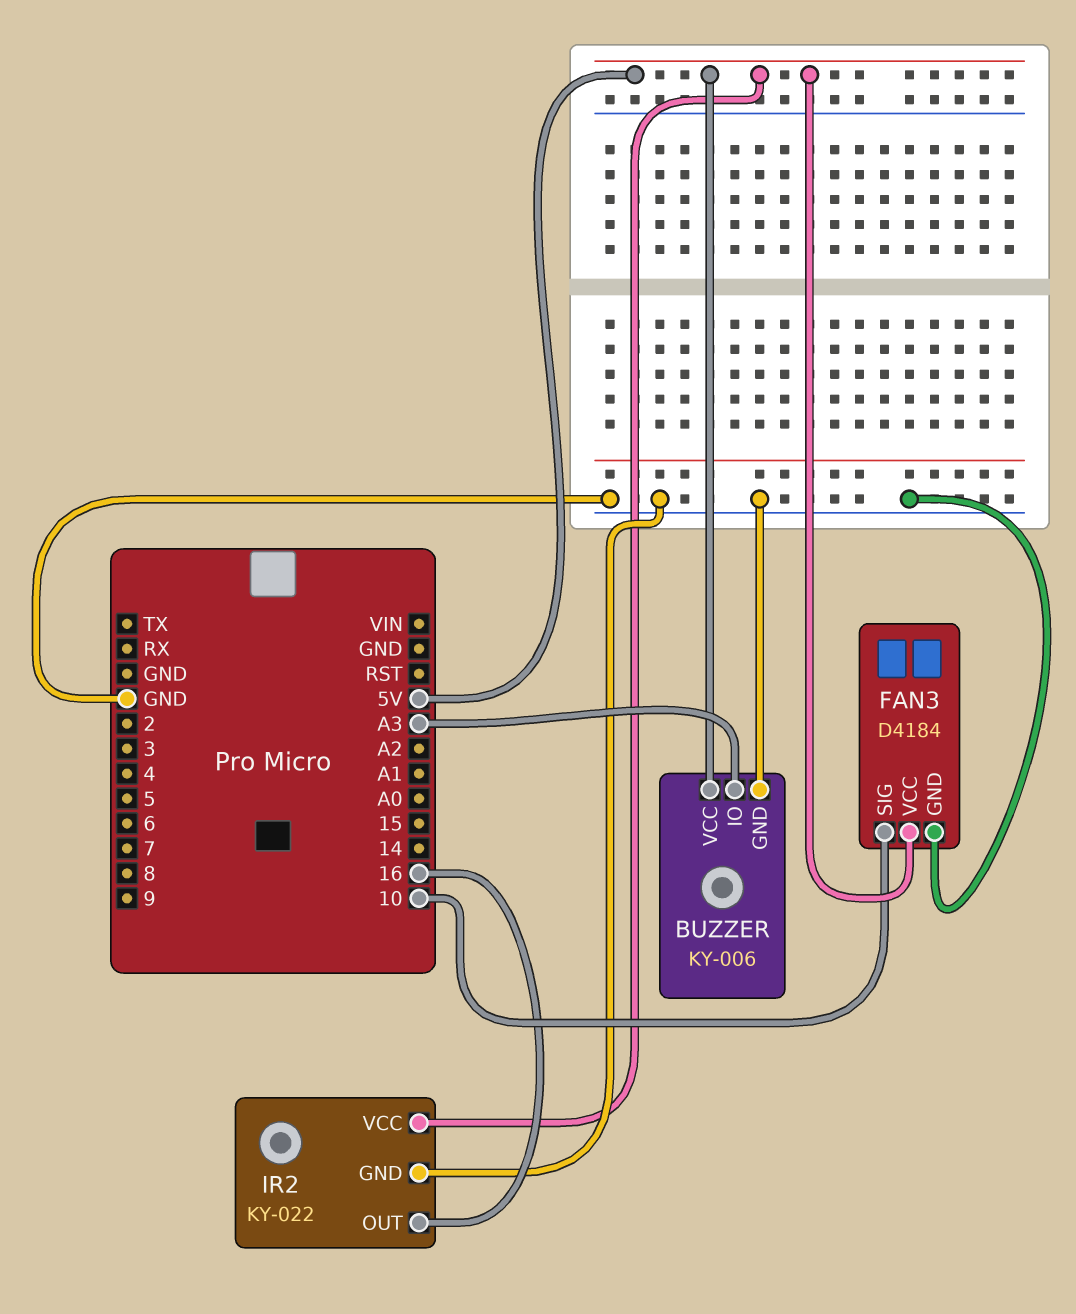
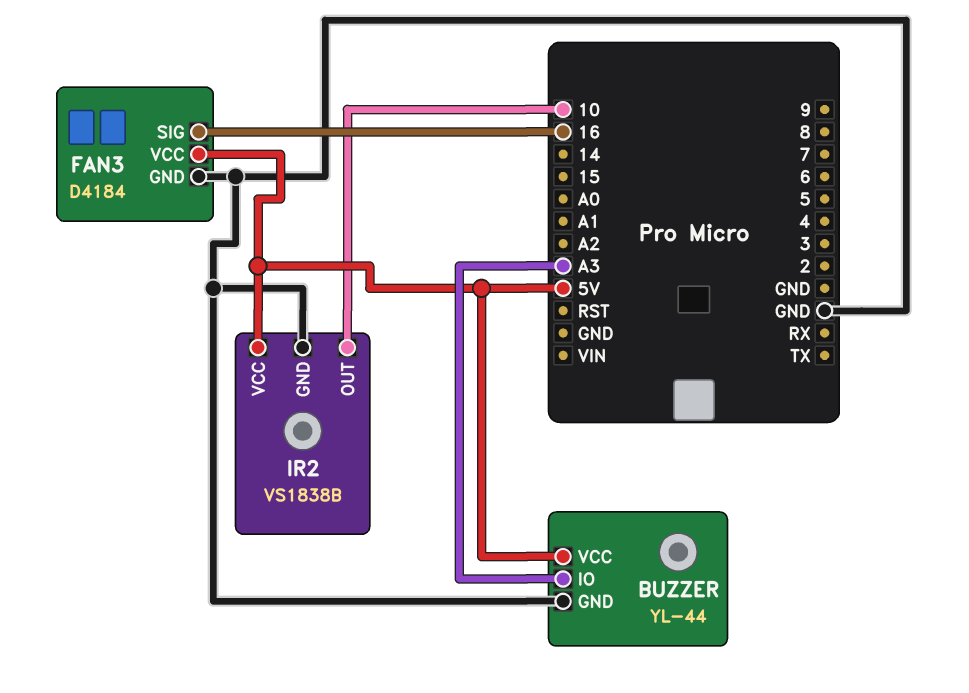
BUZZER: KY-006 -> YL-44
FAN3 pin SIG: 10 -> 16
IR2: KY-022 -> VS1838B
IR2 pin OUT: 16 -> 10

